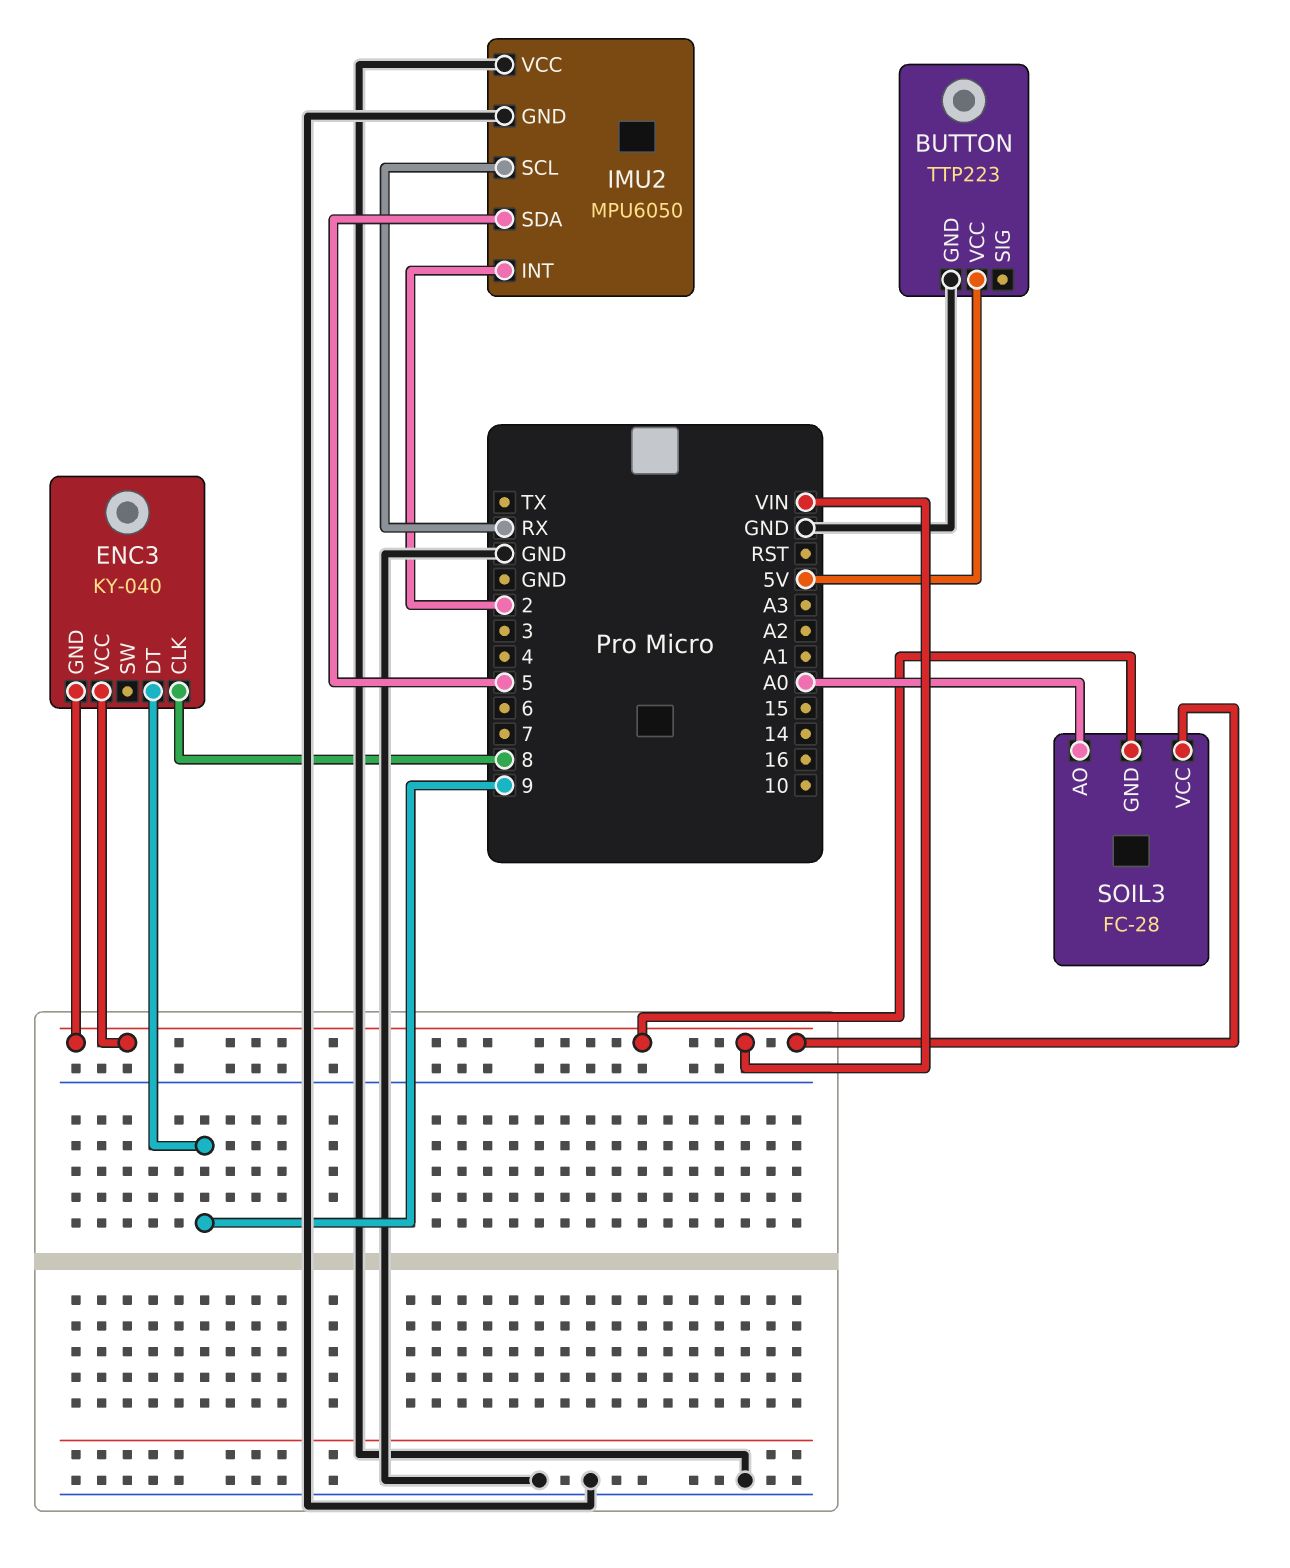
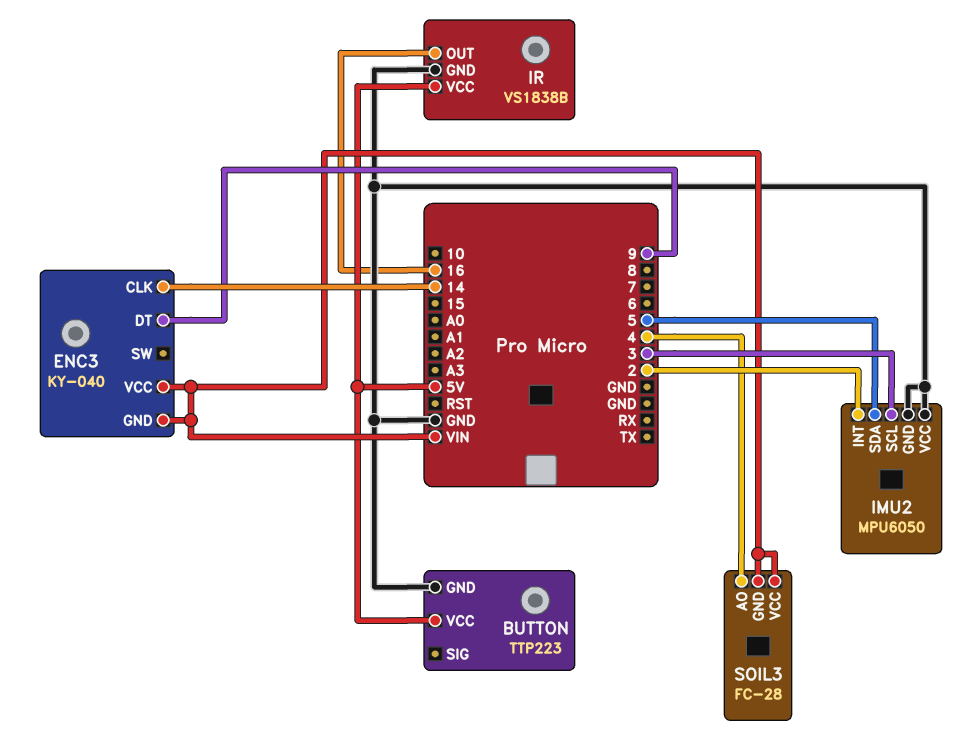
ENC3 pin CLK: 8 -> 14
IMU2 pin SCL: RX -> 3
IR: none -> VS1838B
IR pin GND: none -> GND
IR pin OUT: none -> 16
IR pin VCC: none -> 5V
SOIL3 pin AO: A0 -> 4

